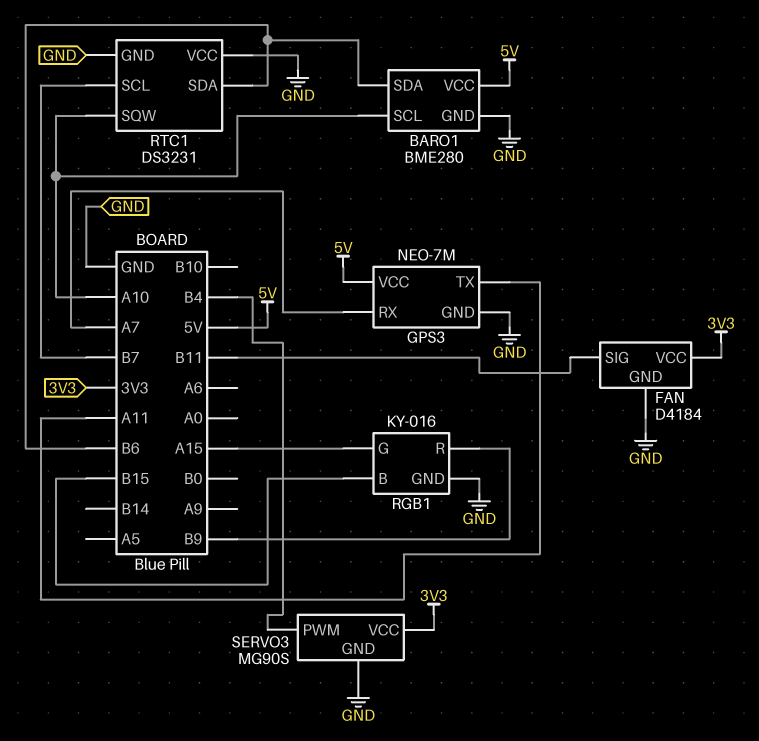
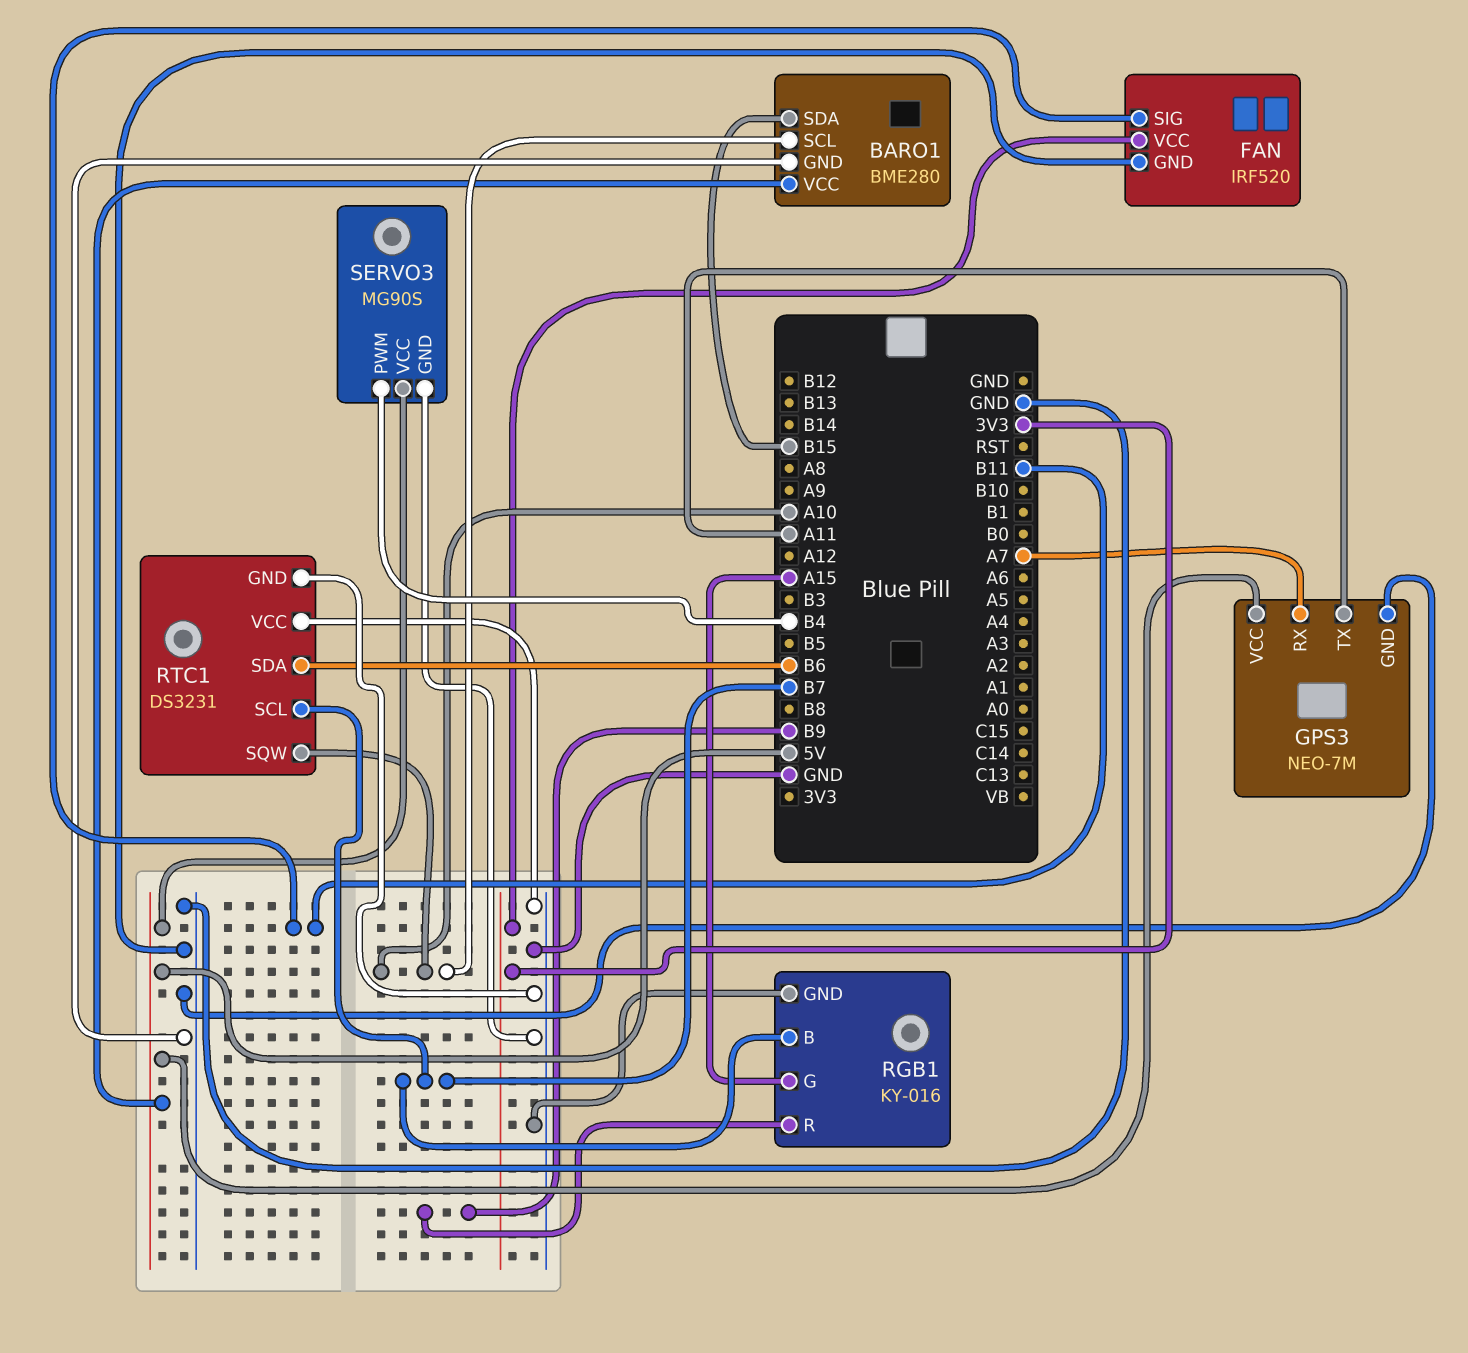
BARO1 pin SDA: B6 -> B15
FAN: D4184 -> IRF520
RGB1 pin B: B15 -> B7
SERVO3 pin VCC: 3V3 -> 5V

